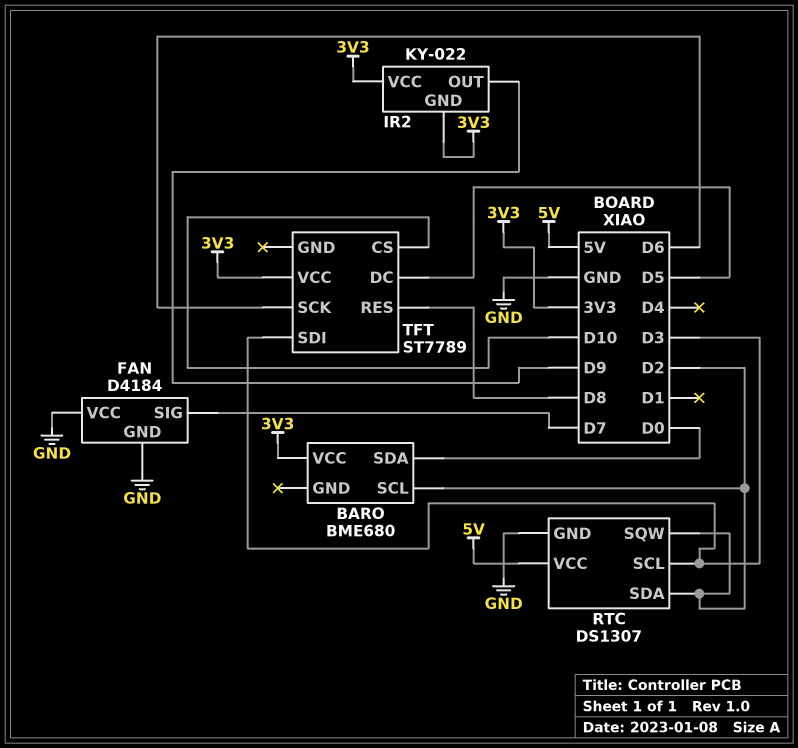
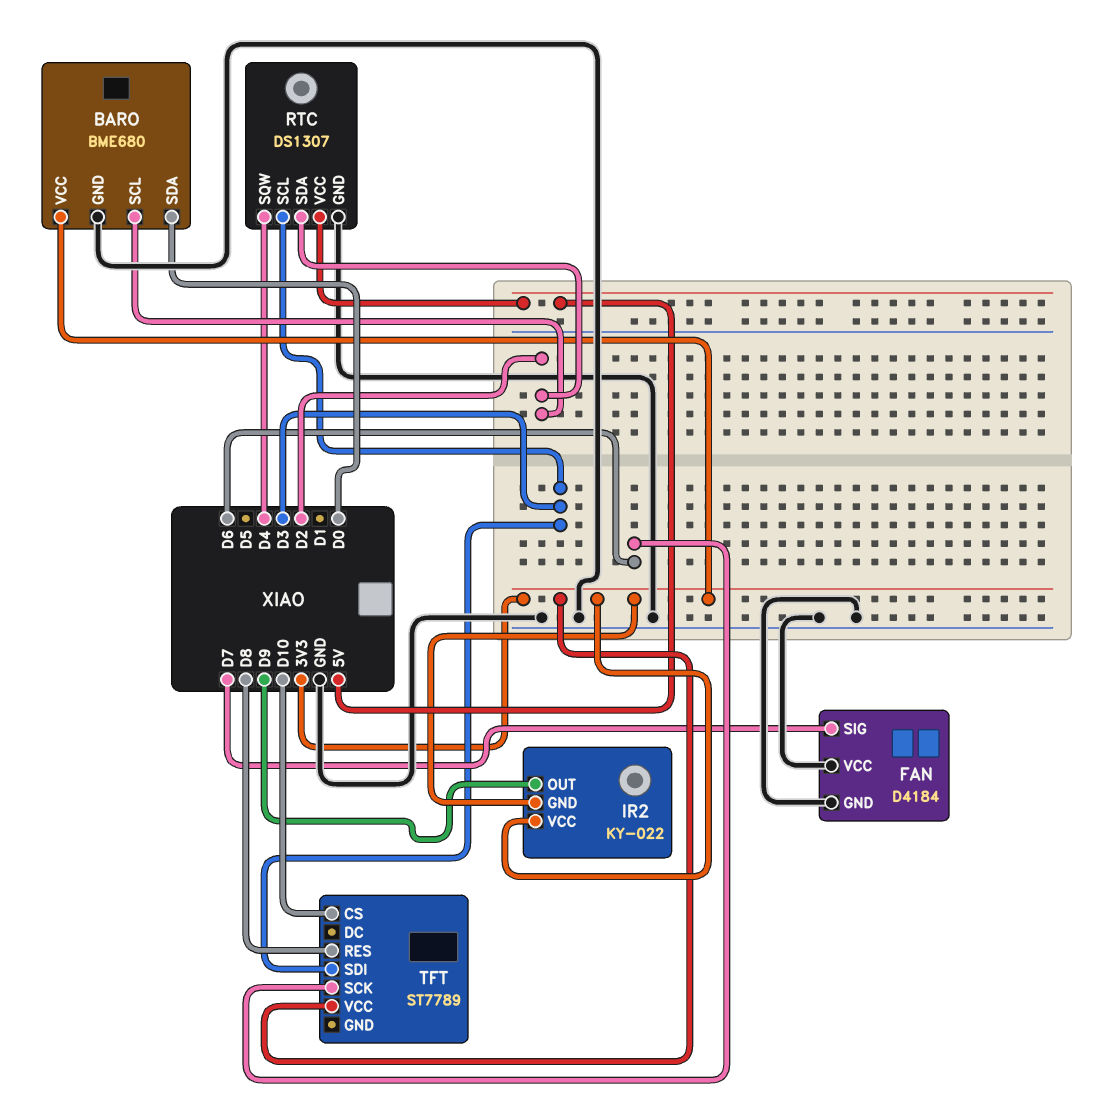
BARO pin GND: none -> GND
RTC pin SQW: D2 -> D4
TFT pin DC: D5 -> none

